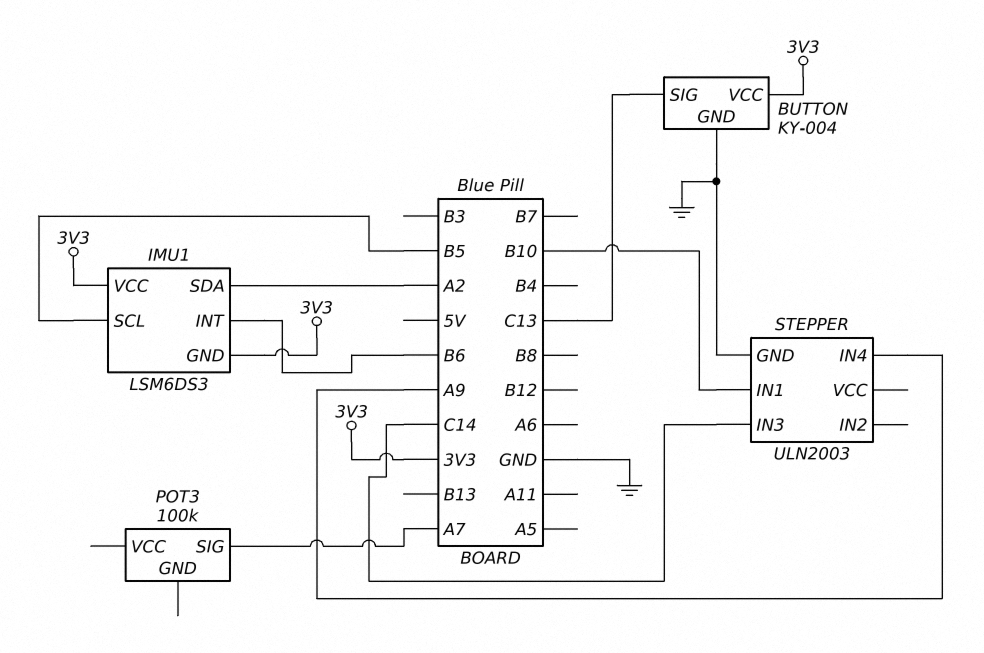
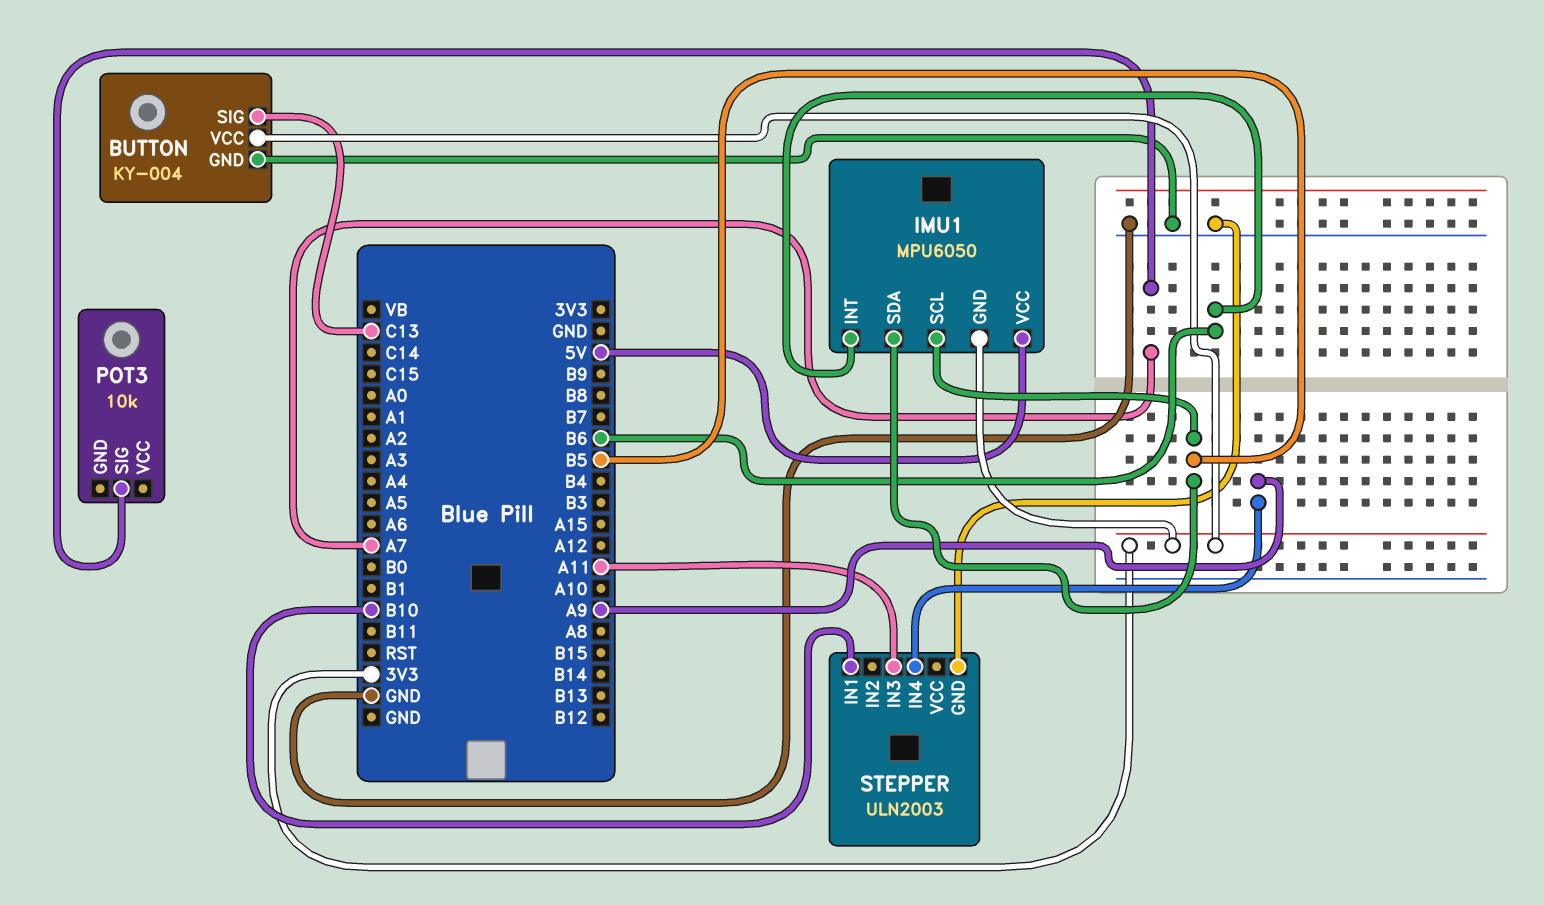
IMU1: LSM6DS3 -> MPU6050
IMU1 pin SDA: A2 -> B5
IMU1 pin VCC: 3V3 -> 5V
POT3: 100k -> 10k
STEPPER pin IN3: C14 -> A11

